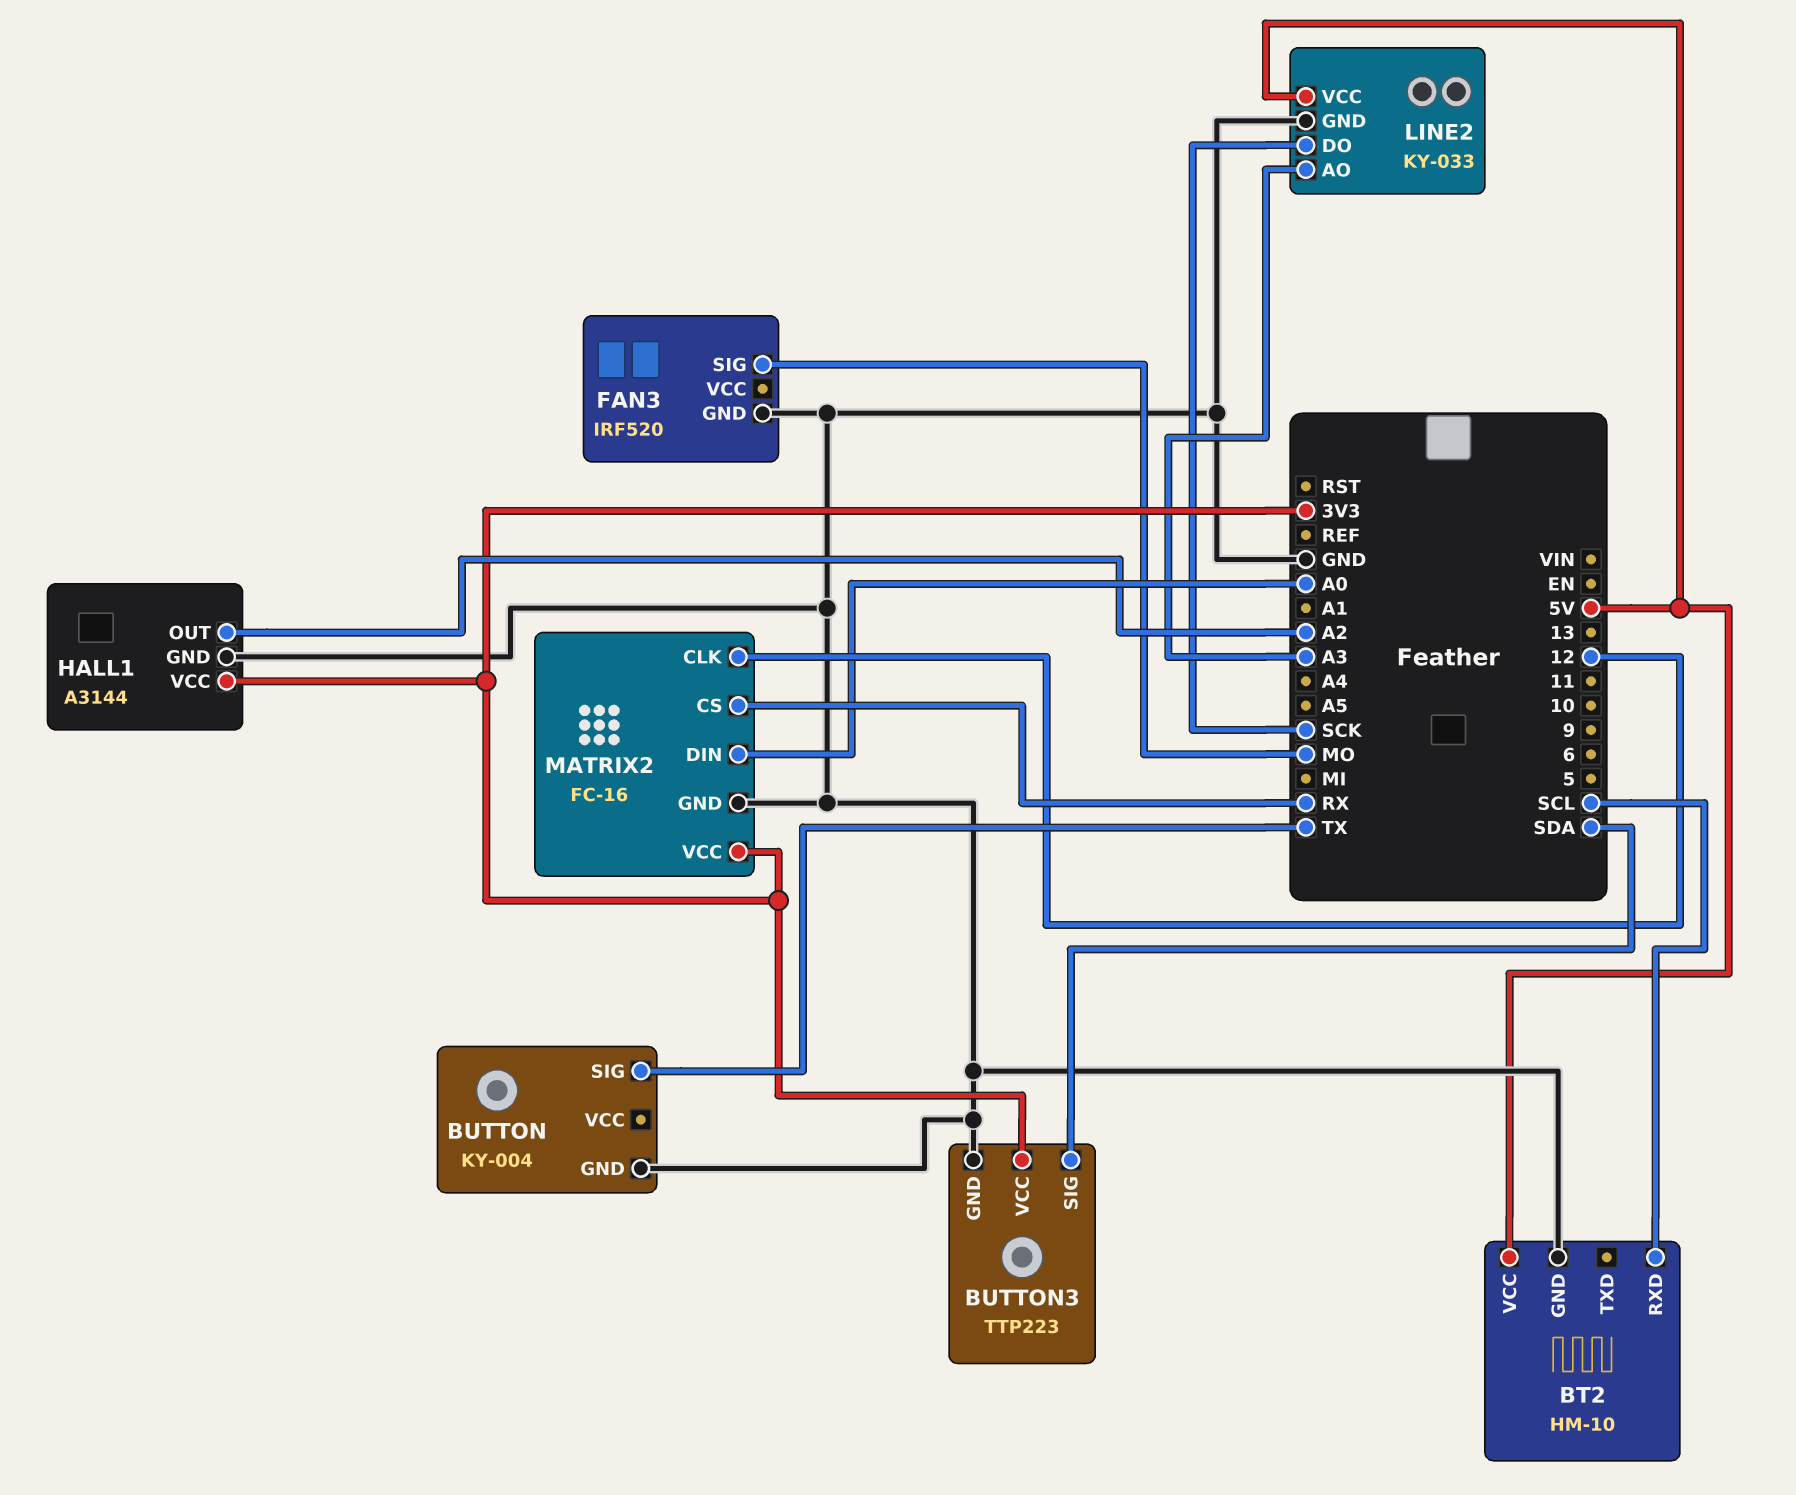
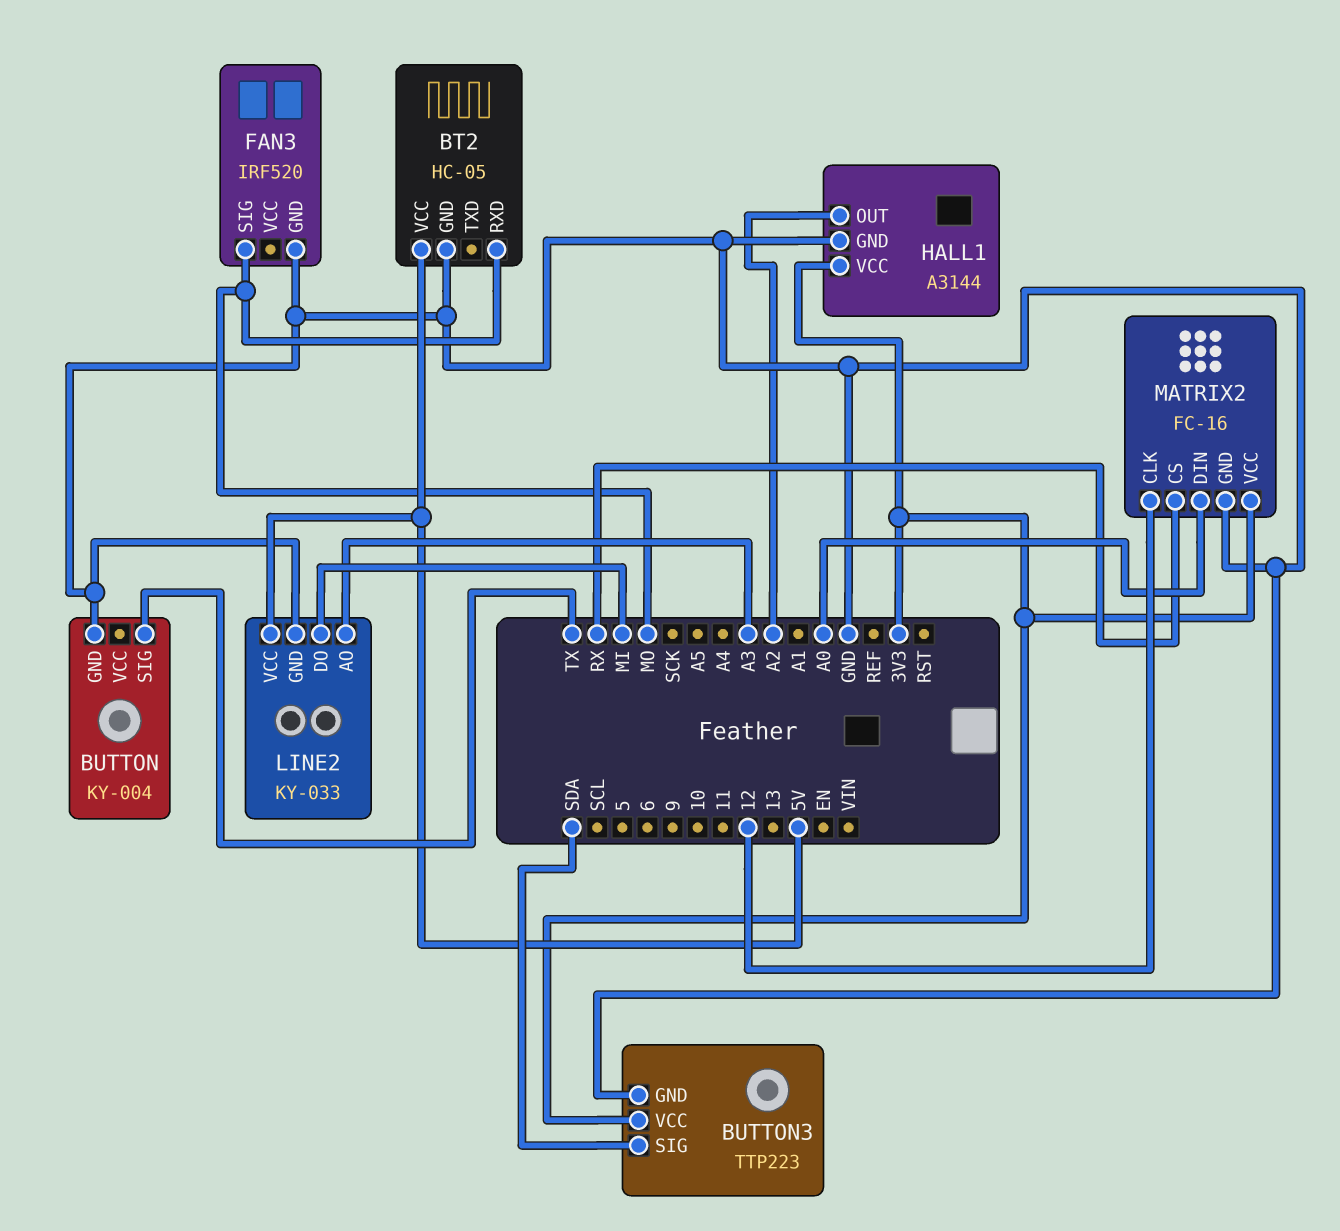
BT2: HM-10 -> HC-05
BT2 pin RXD: SCL -> MO
LINE2 pin DO: SCK -> MI

